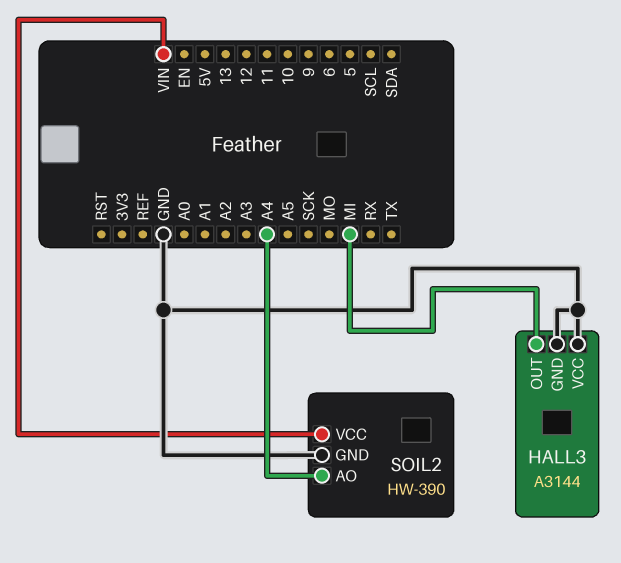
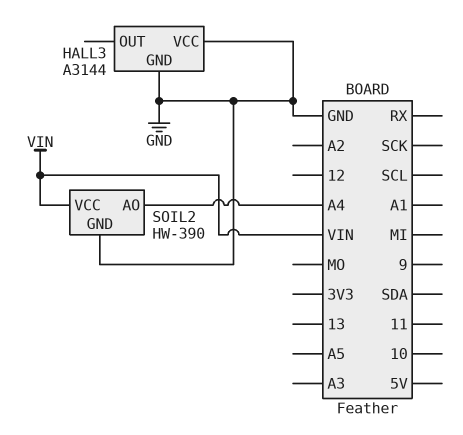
HALL3 pin OUT: MI -> none

